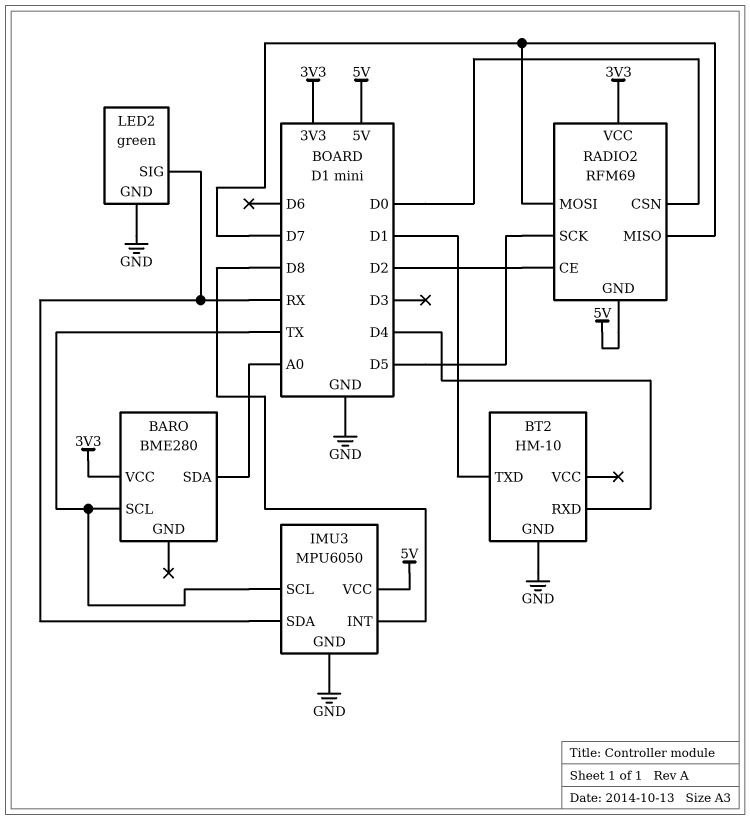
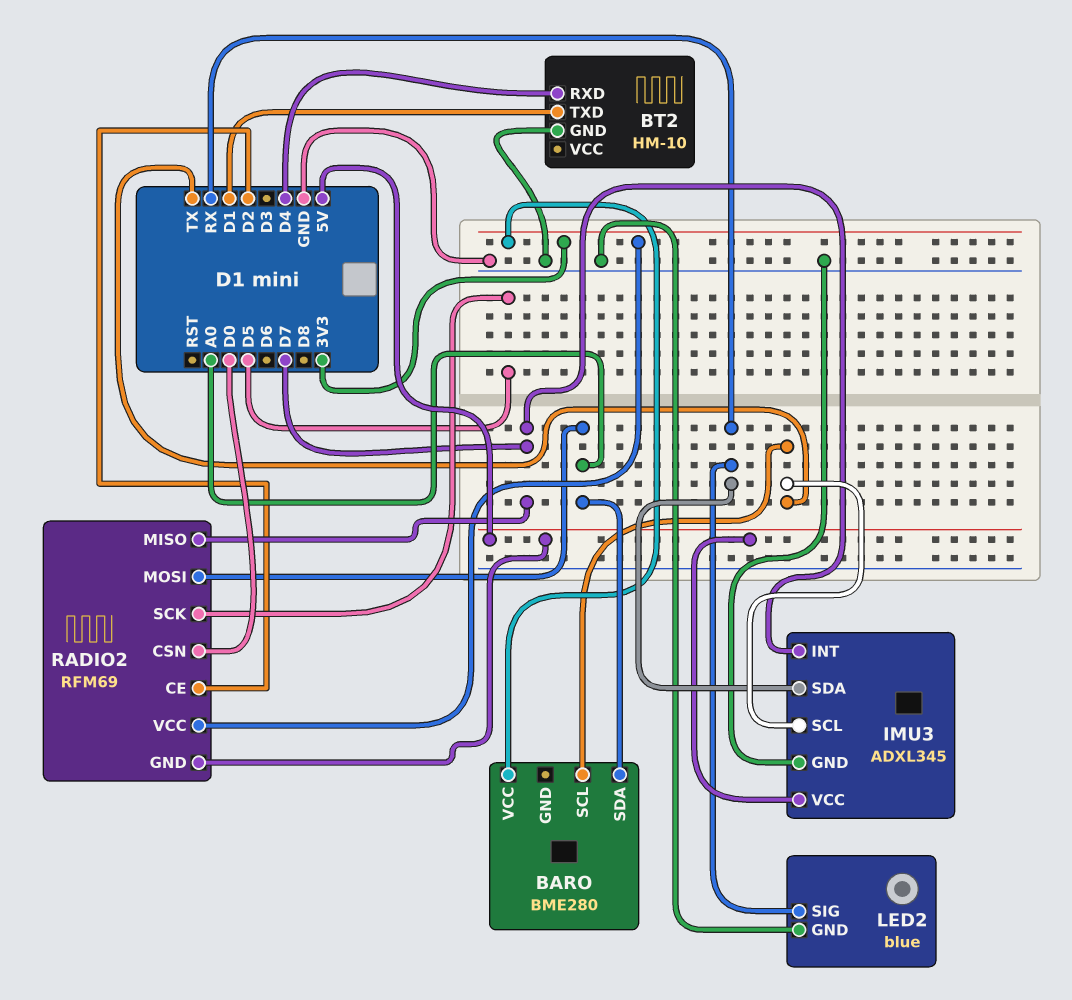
IMU3: MPU6050 -> ADXL345
IMU3 pin INT: D8 -> D7
LED2: green -> blue
RADIO2 pin MOSI: D7 -> A0

